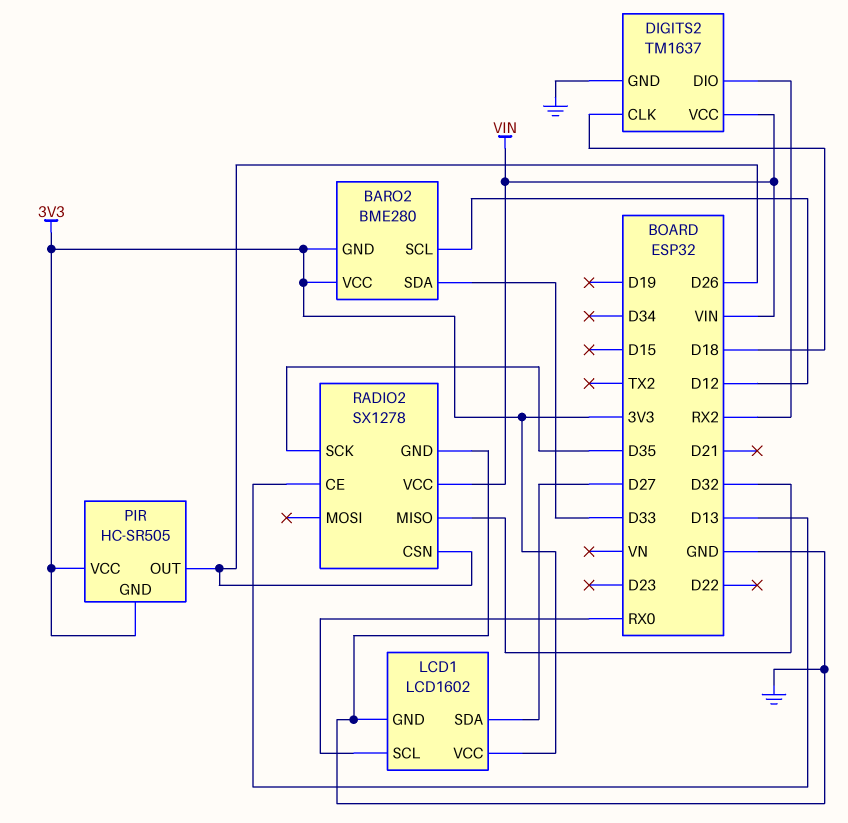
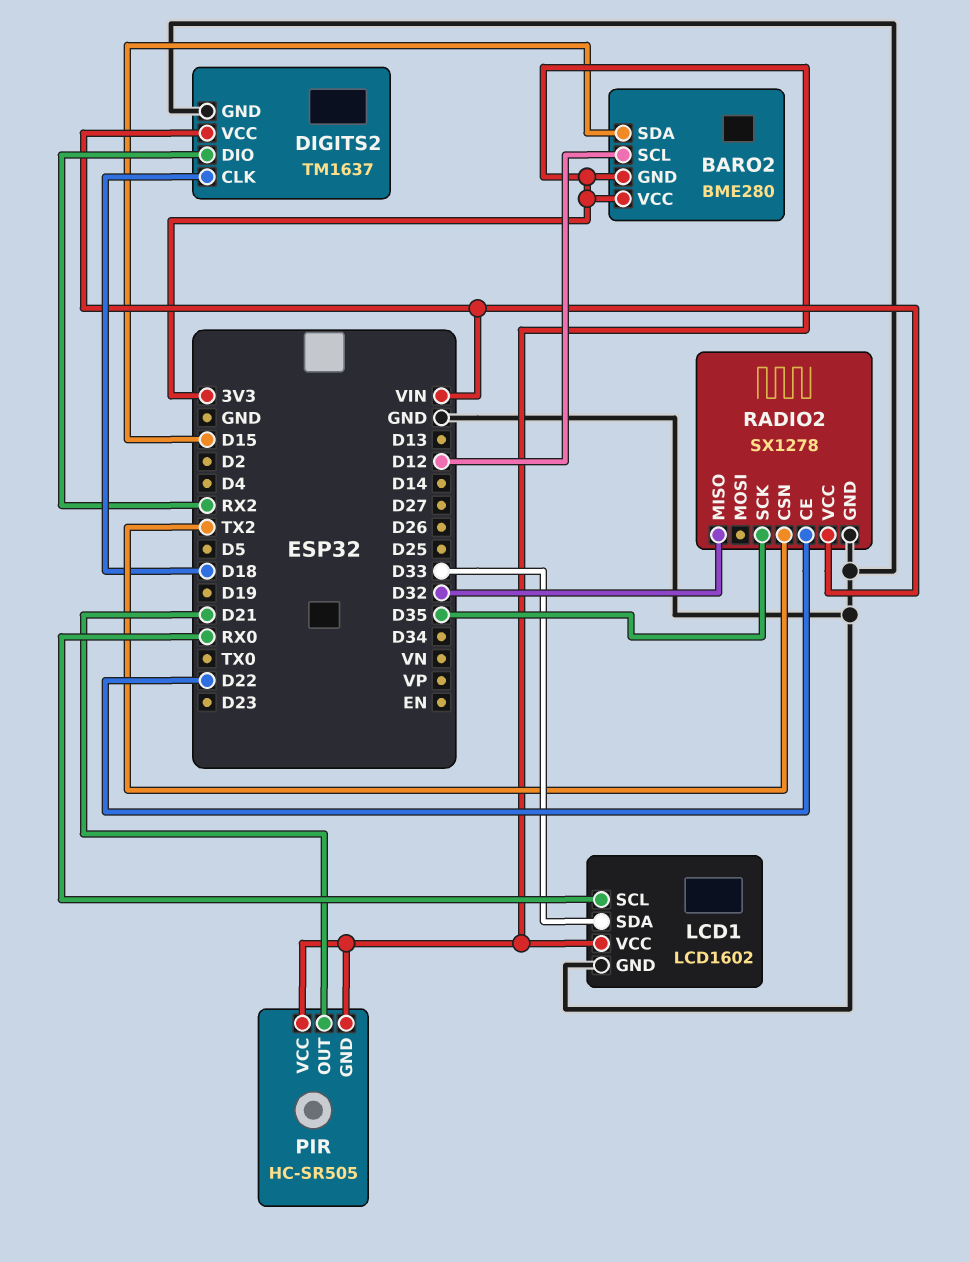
BARO2 pin SDA: D33 -> D15
LCD1 pin SDA: D27 -> D33
PIR pin OUT: D26 -> D21
RADIO2 pin CE: D13 -> D22
RADIO2 pin CSN: D26 -> TX2

